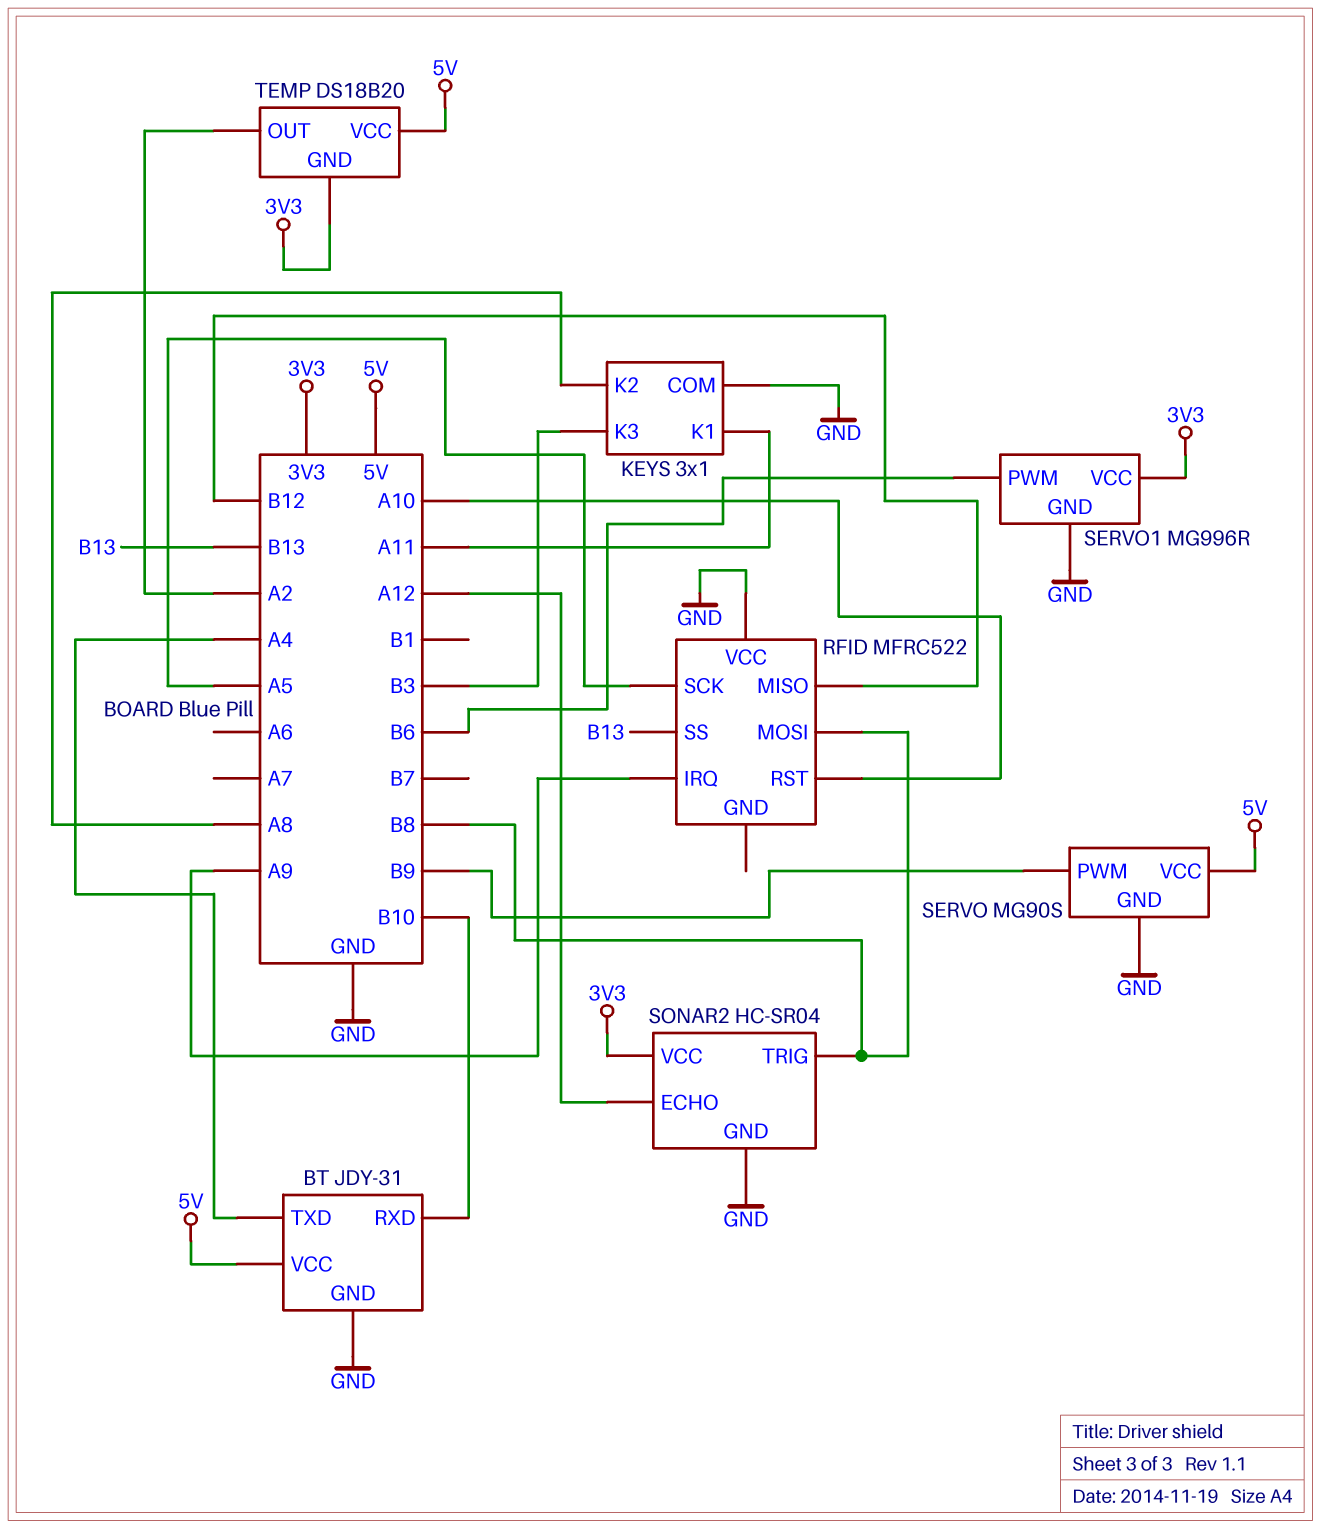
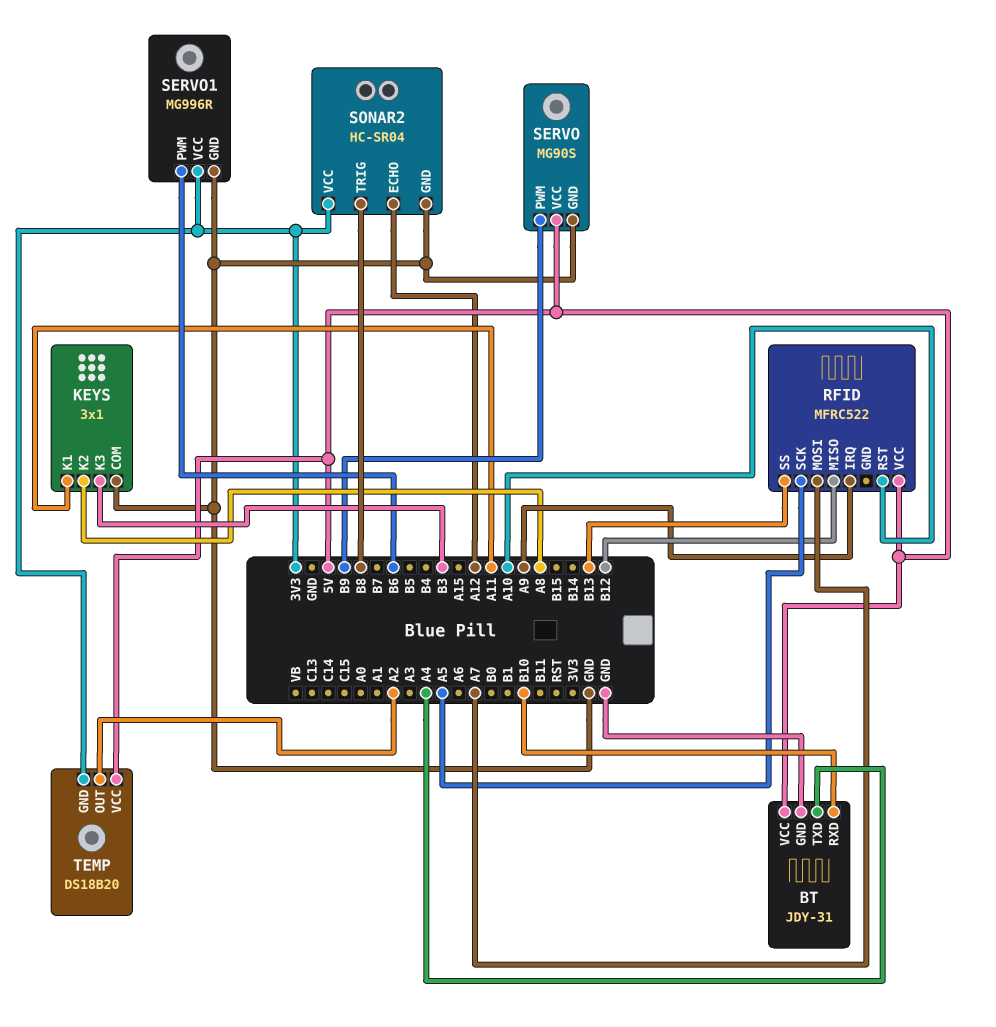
RFID pin MOSI: B8 -> A7
RFID pin VCC: GND -> 5V

